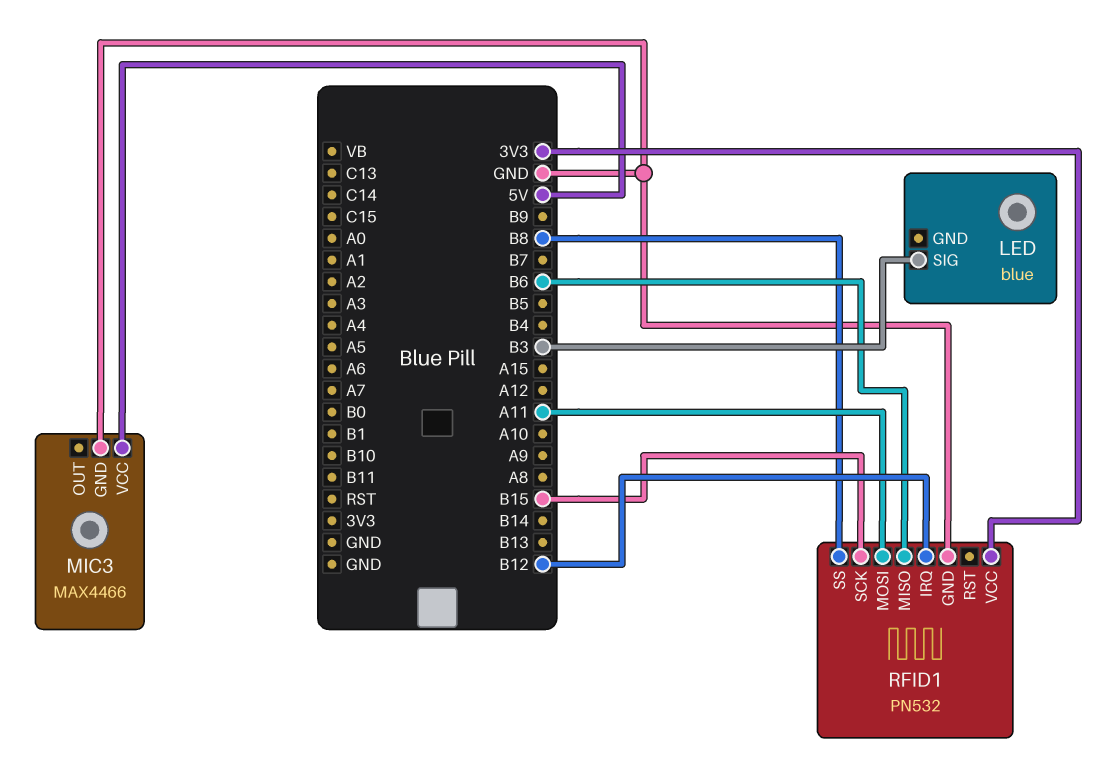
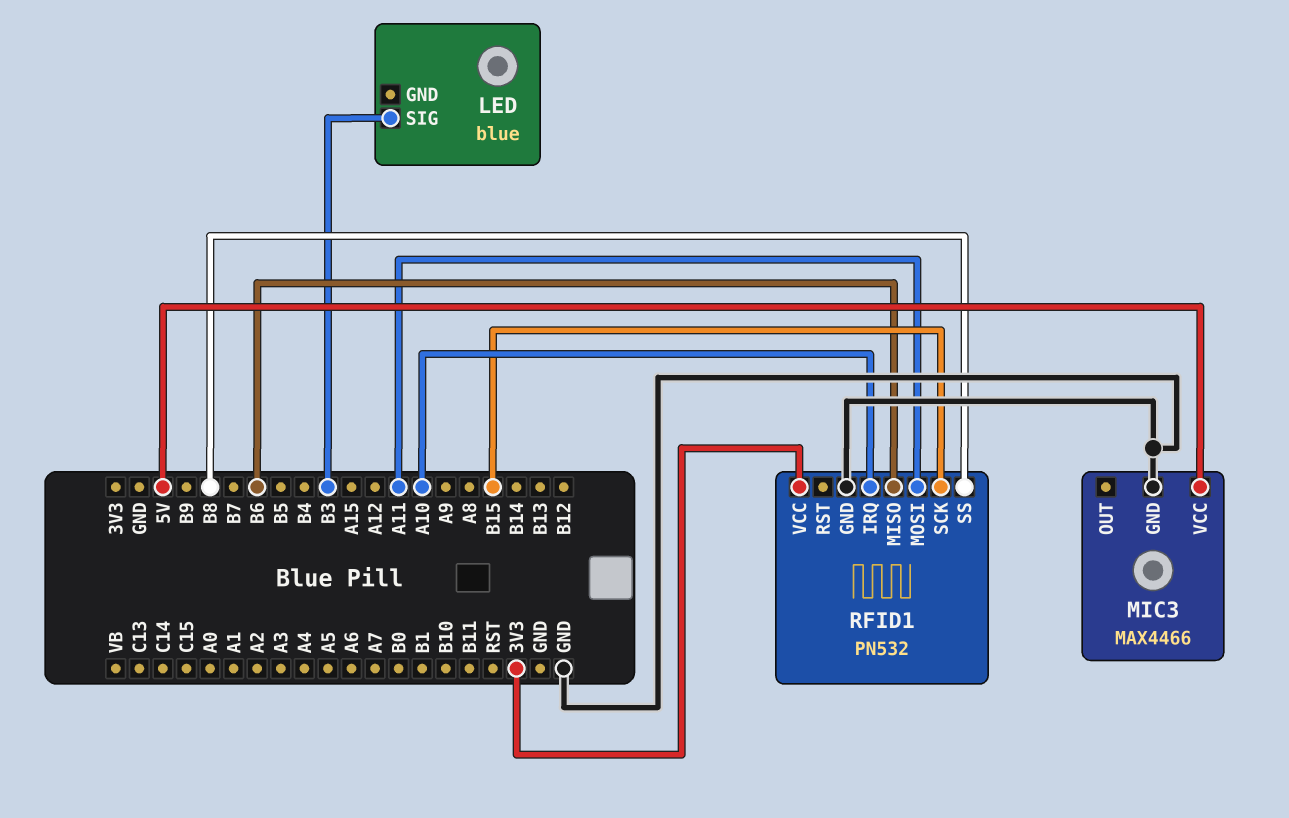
RFID1 pin IRQ: B12 -> A10

